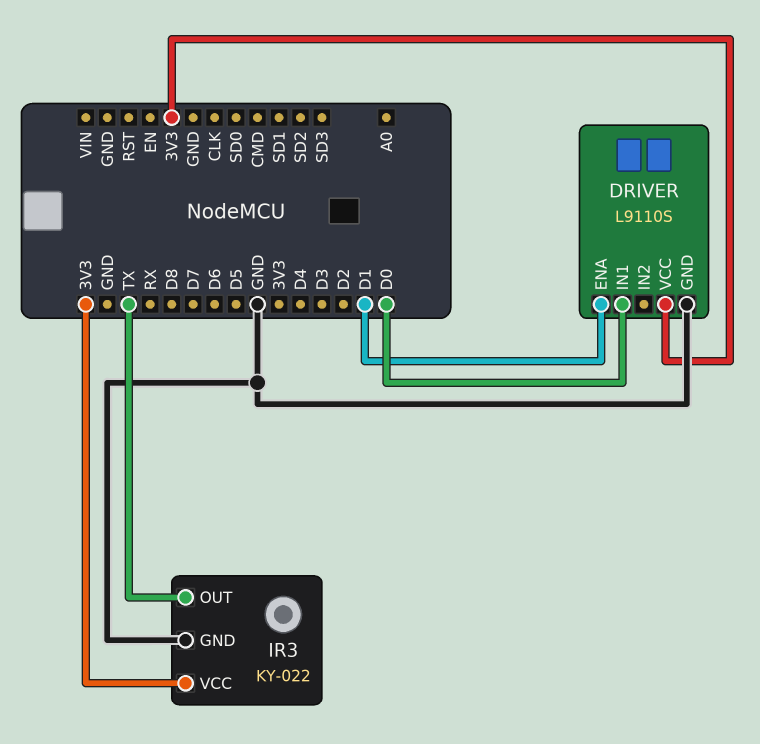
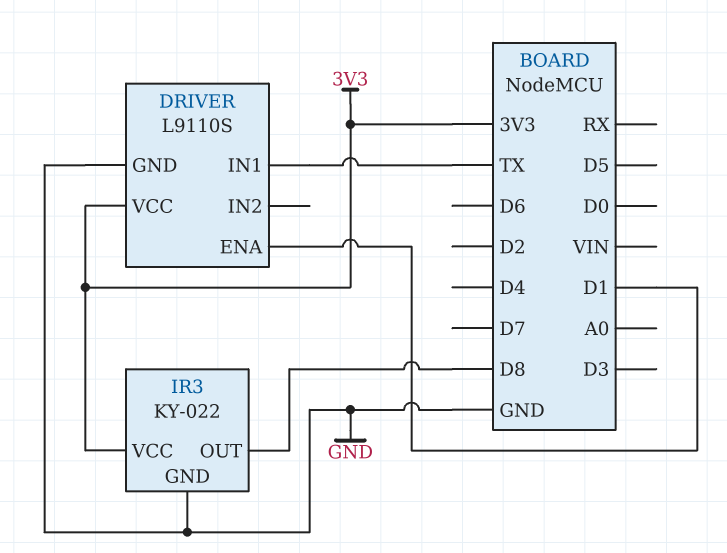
DRIVER pin IN1: D0 -> TX
IR3 pin OUT: TX -> D8

